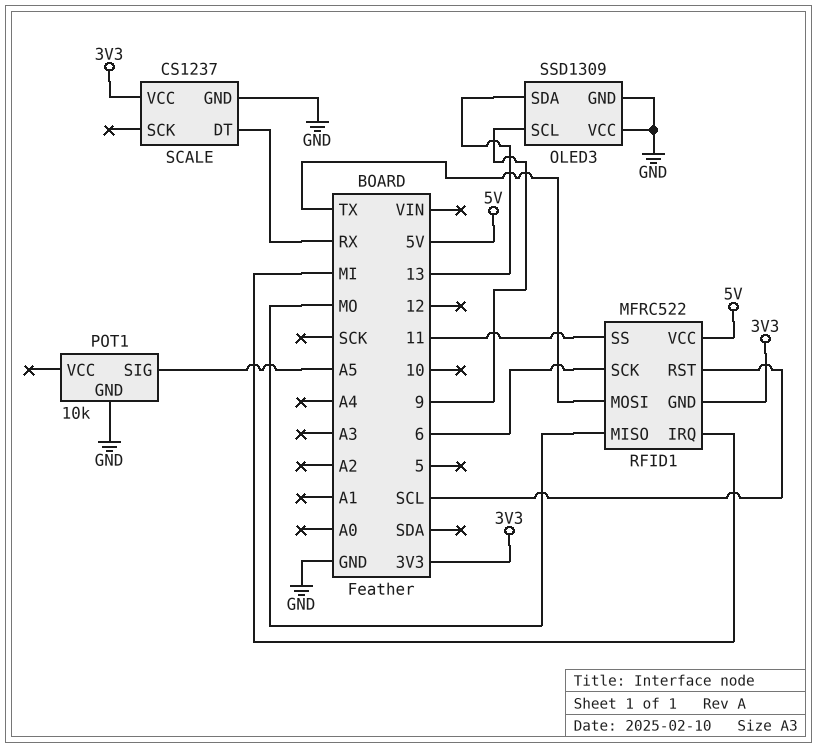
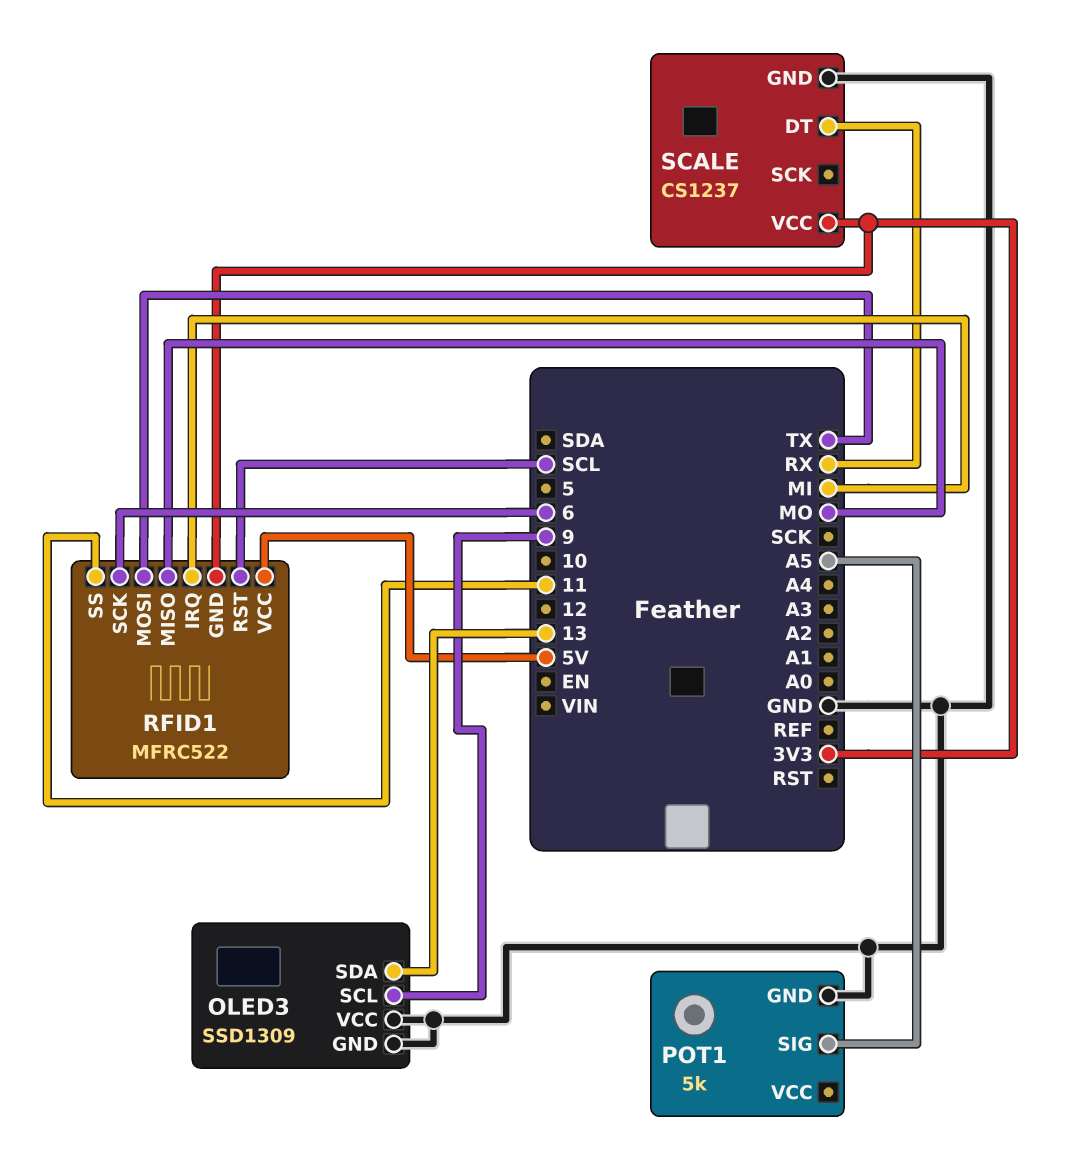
POT1: 10k -> 5k

